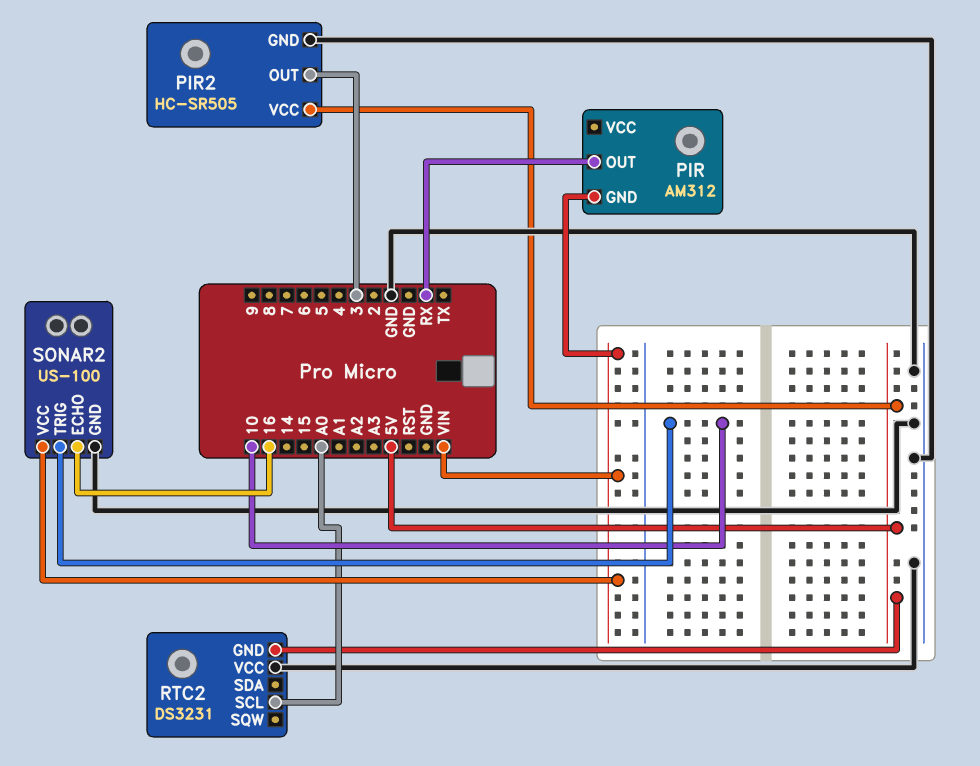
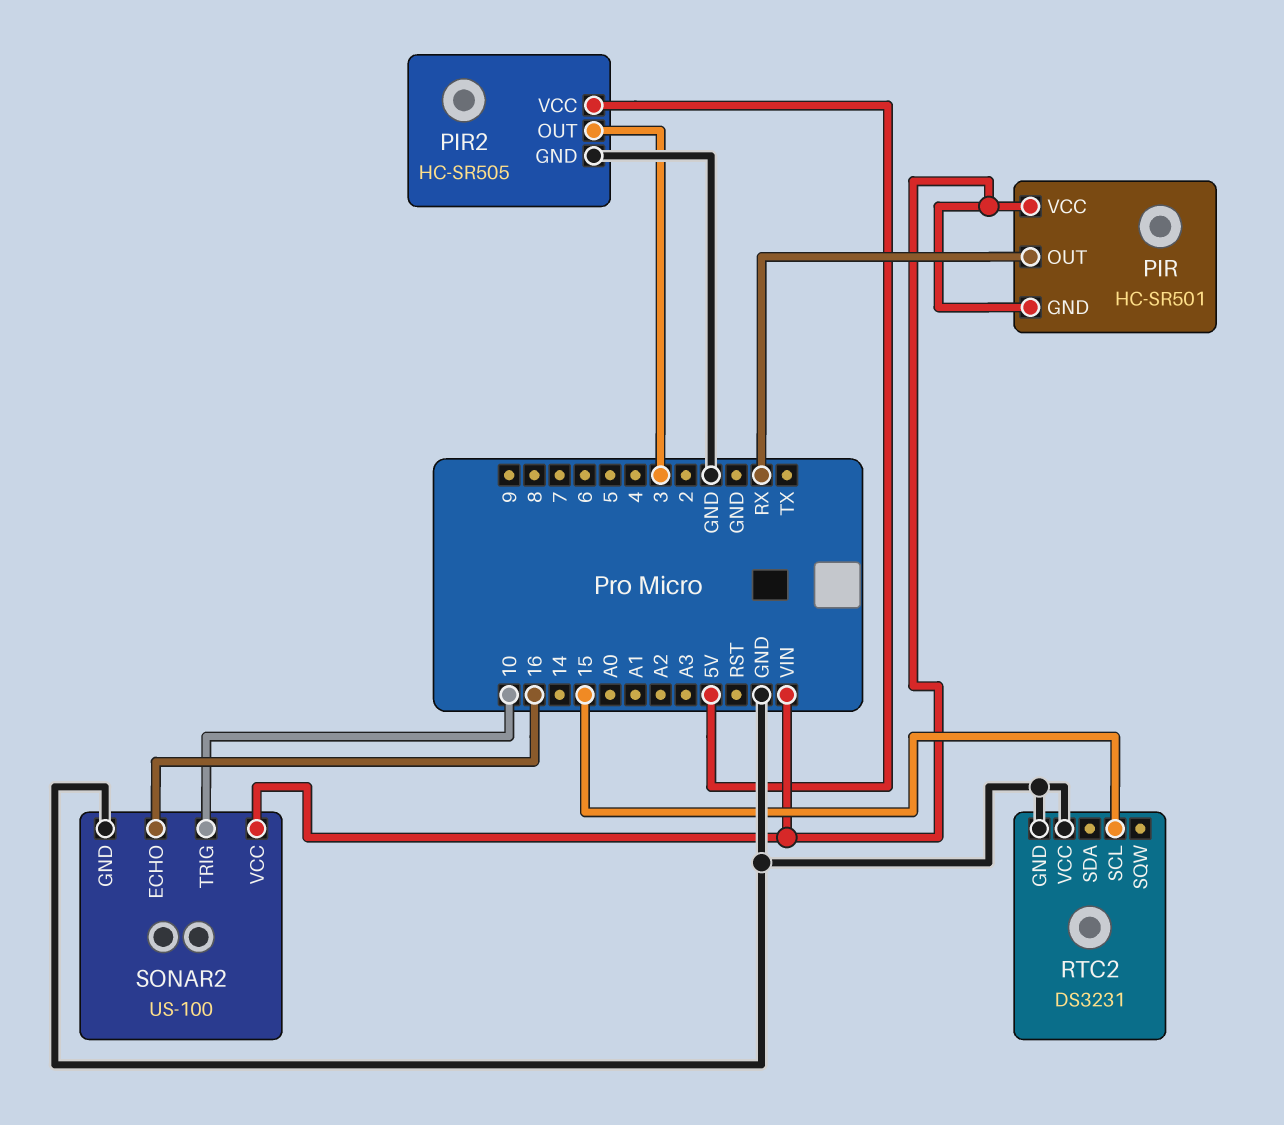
PIR: AM312 -> HC-SR501
PIR pin VCC: none -> VIN
RTC2 pin GND: 5V -> GND
RTC2 pin SCL: A0 -> 15

